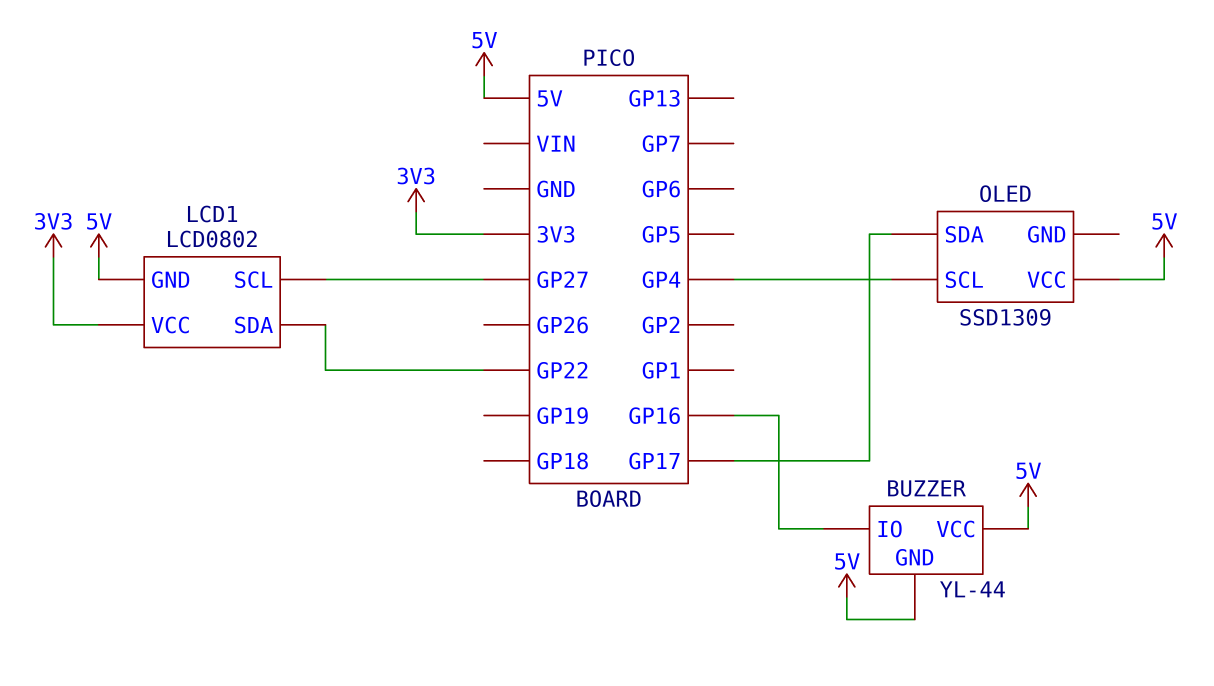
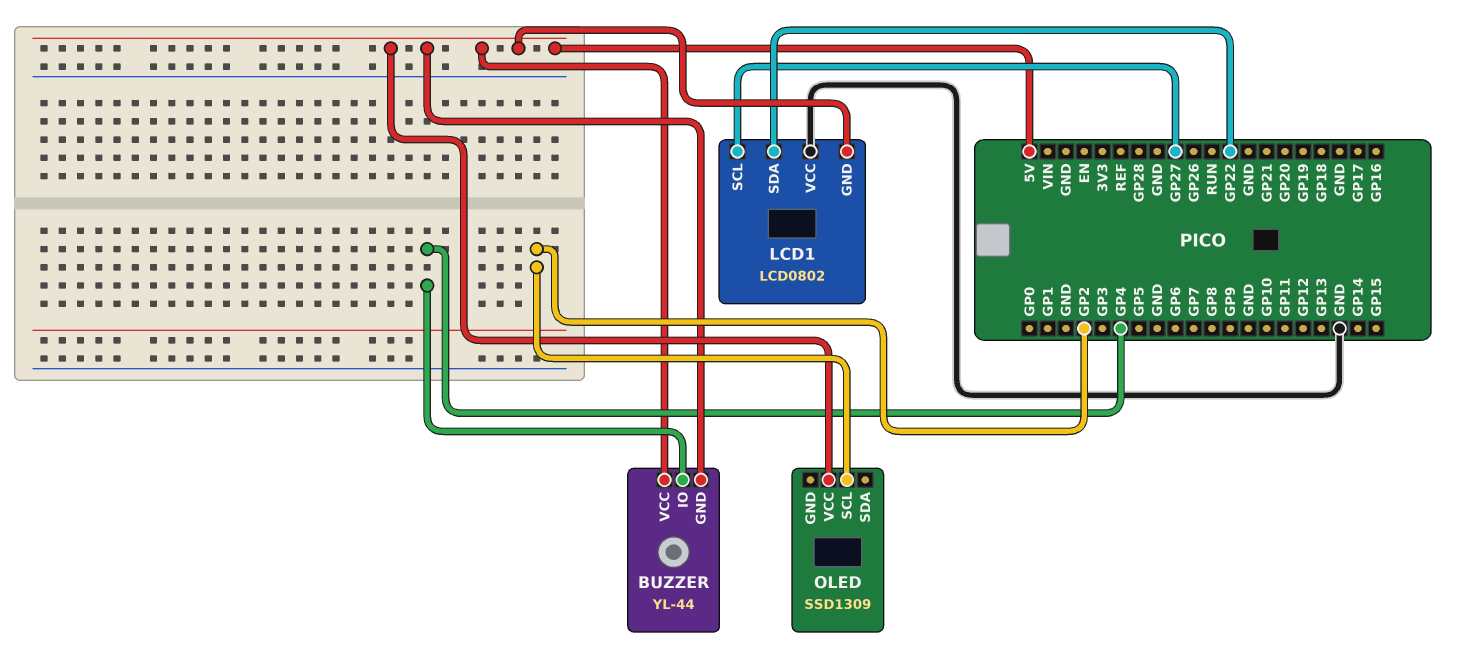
BUZZER pin IO: GP16 -> GP4
LCD1 pin VCC: 3V3 -> GND
OLED pin SCL: GP4 -> GP2
OLED pin SDA: GP17 -> none

